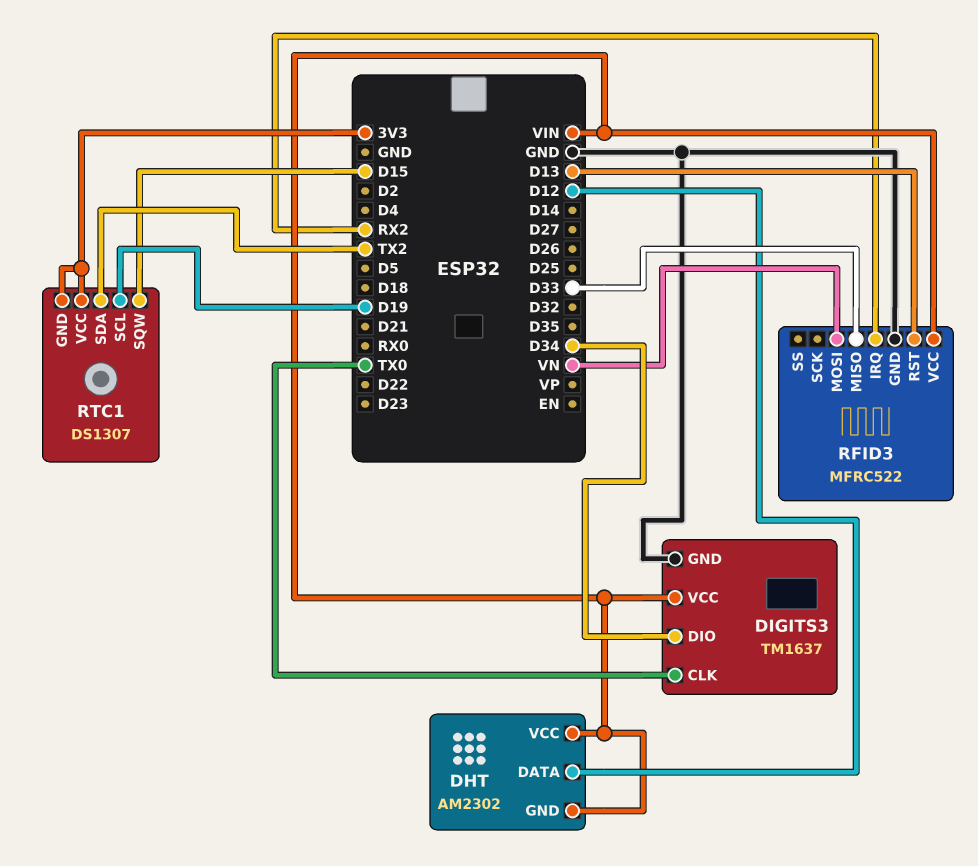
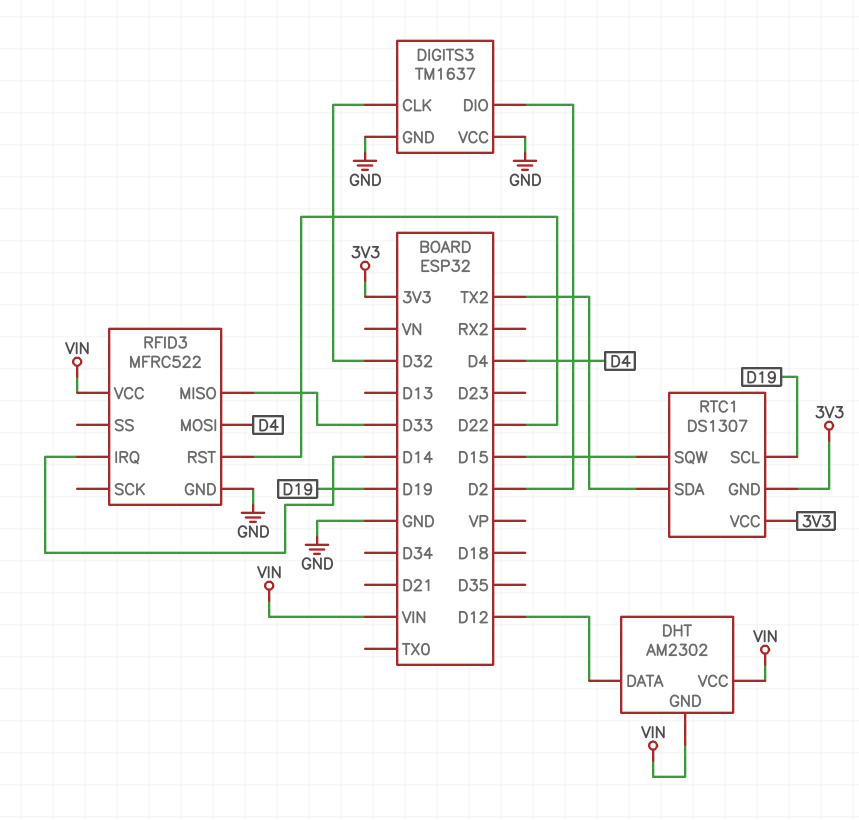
DIGITS3 pin CLK: TX0 -> D32
DIGITS3 pin DIO: D34 -> D2
DIGITS3 pin VCC: VIN -> GND
RFID3 pin IRQ: RX2 -> D14
RFID3 pin MOSI: VN -> D4
RFID3 pin RST: D13 -> D22

